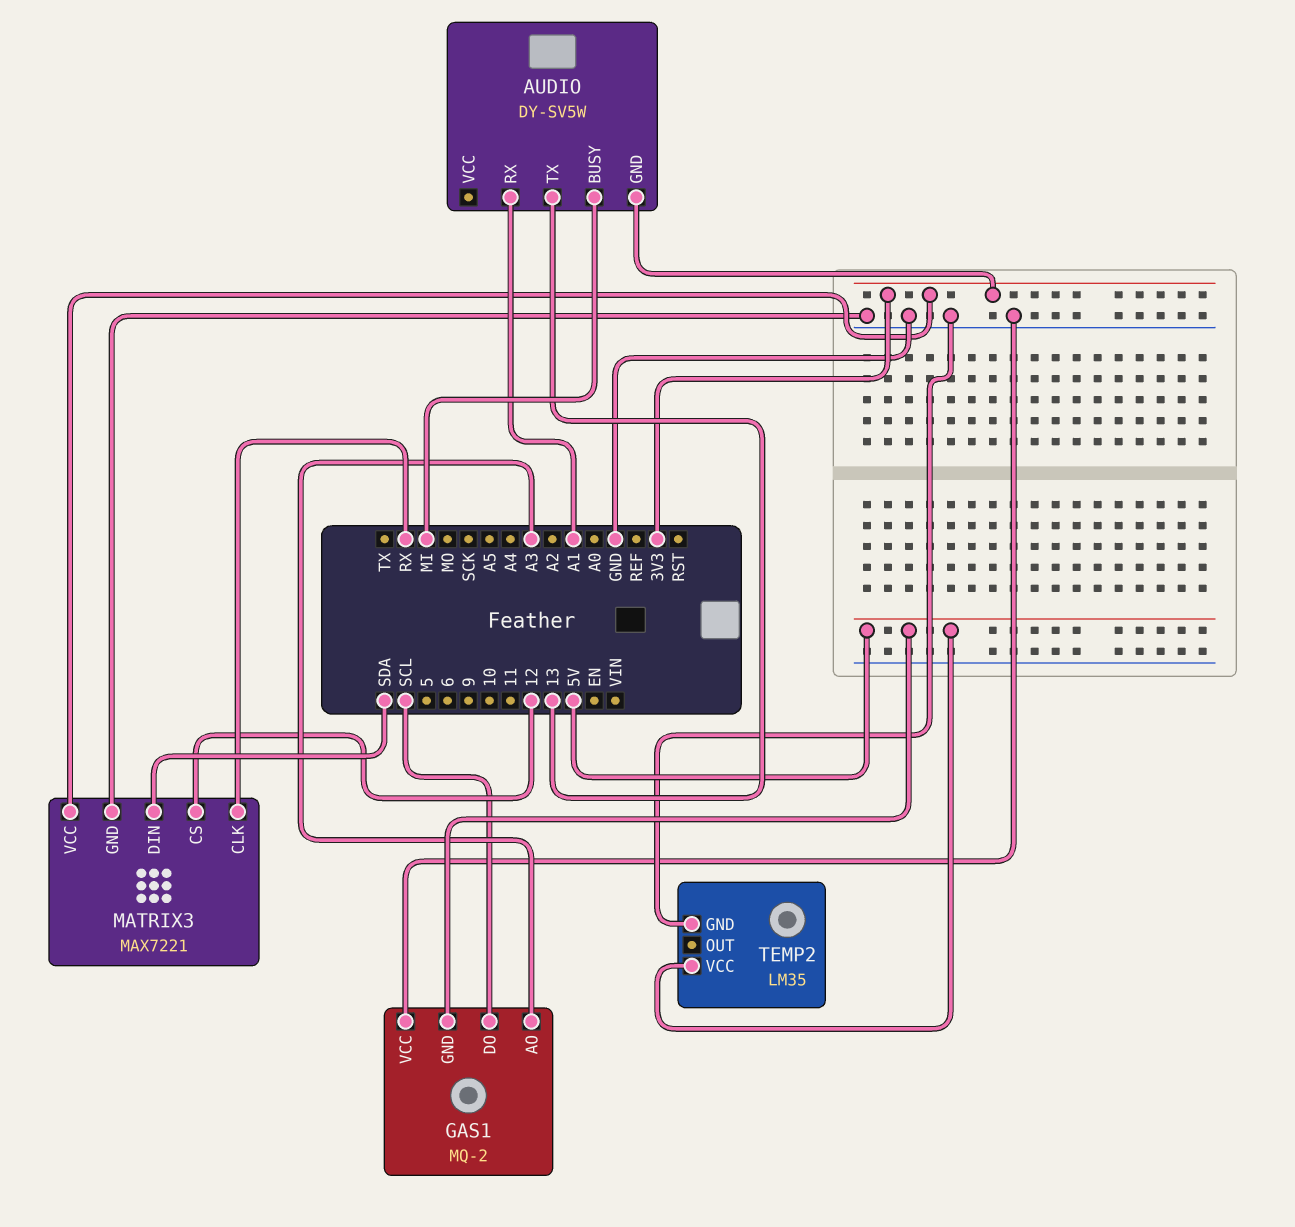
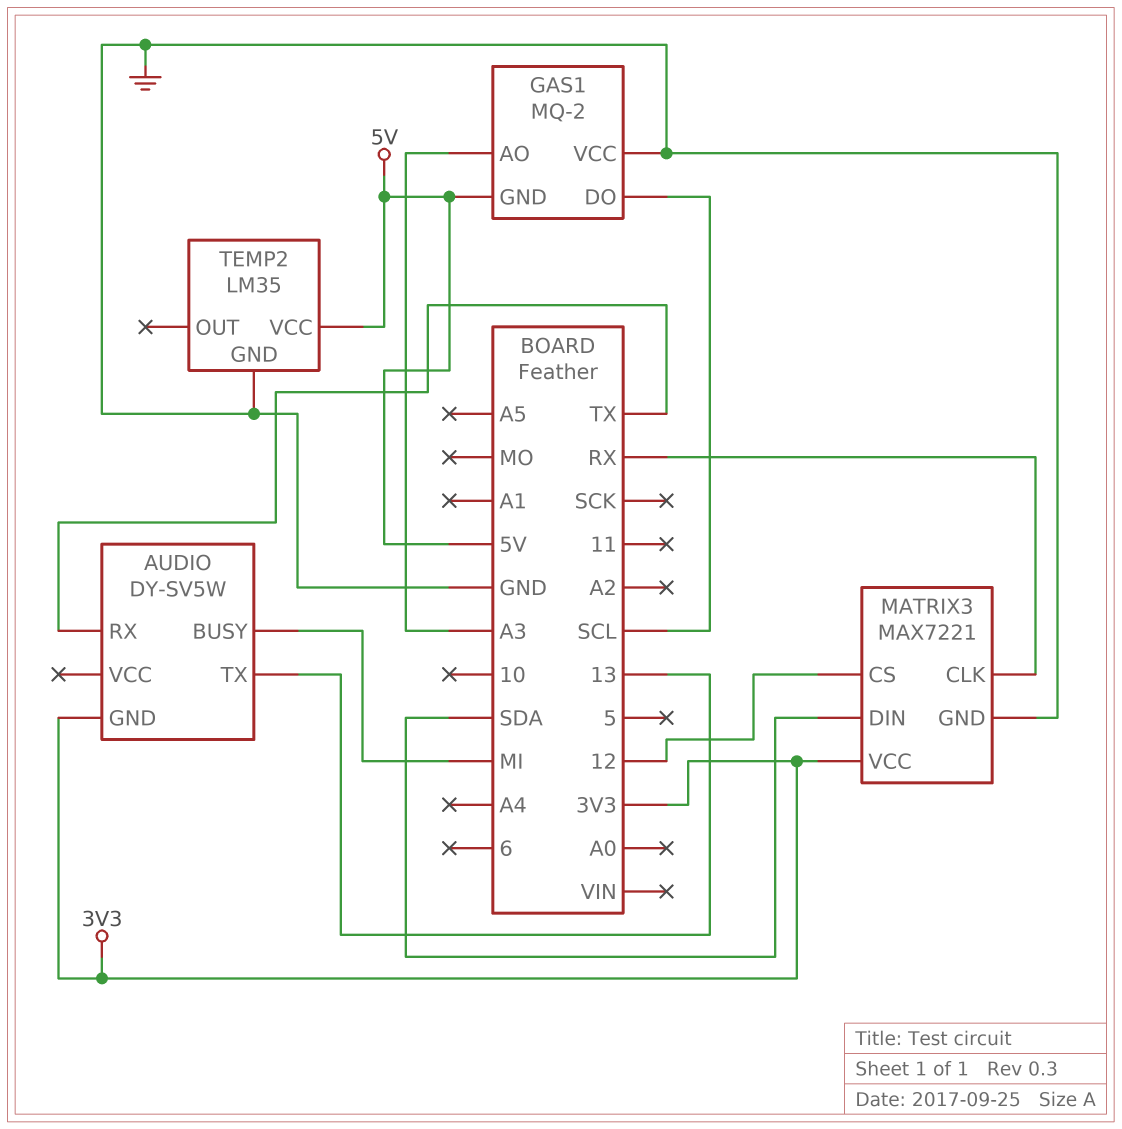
AUDIO pin RX: A1 -> TX

